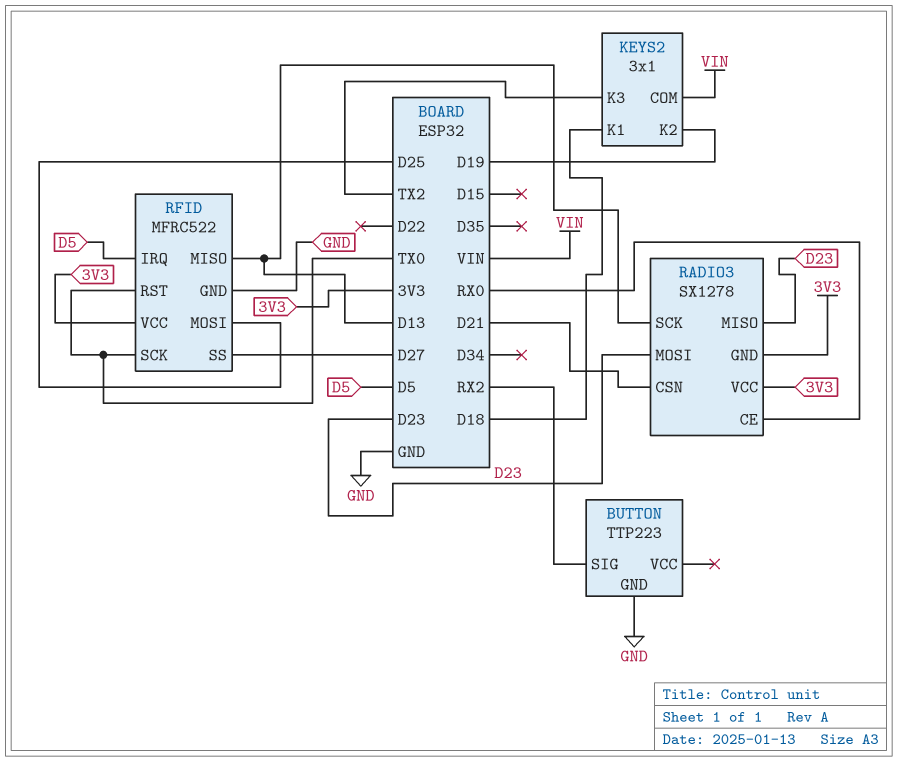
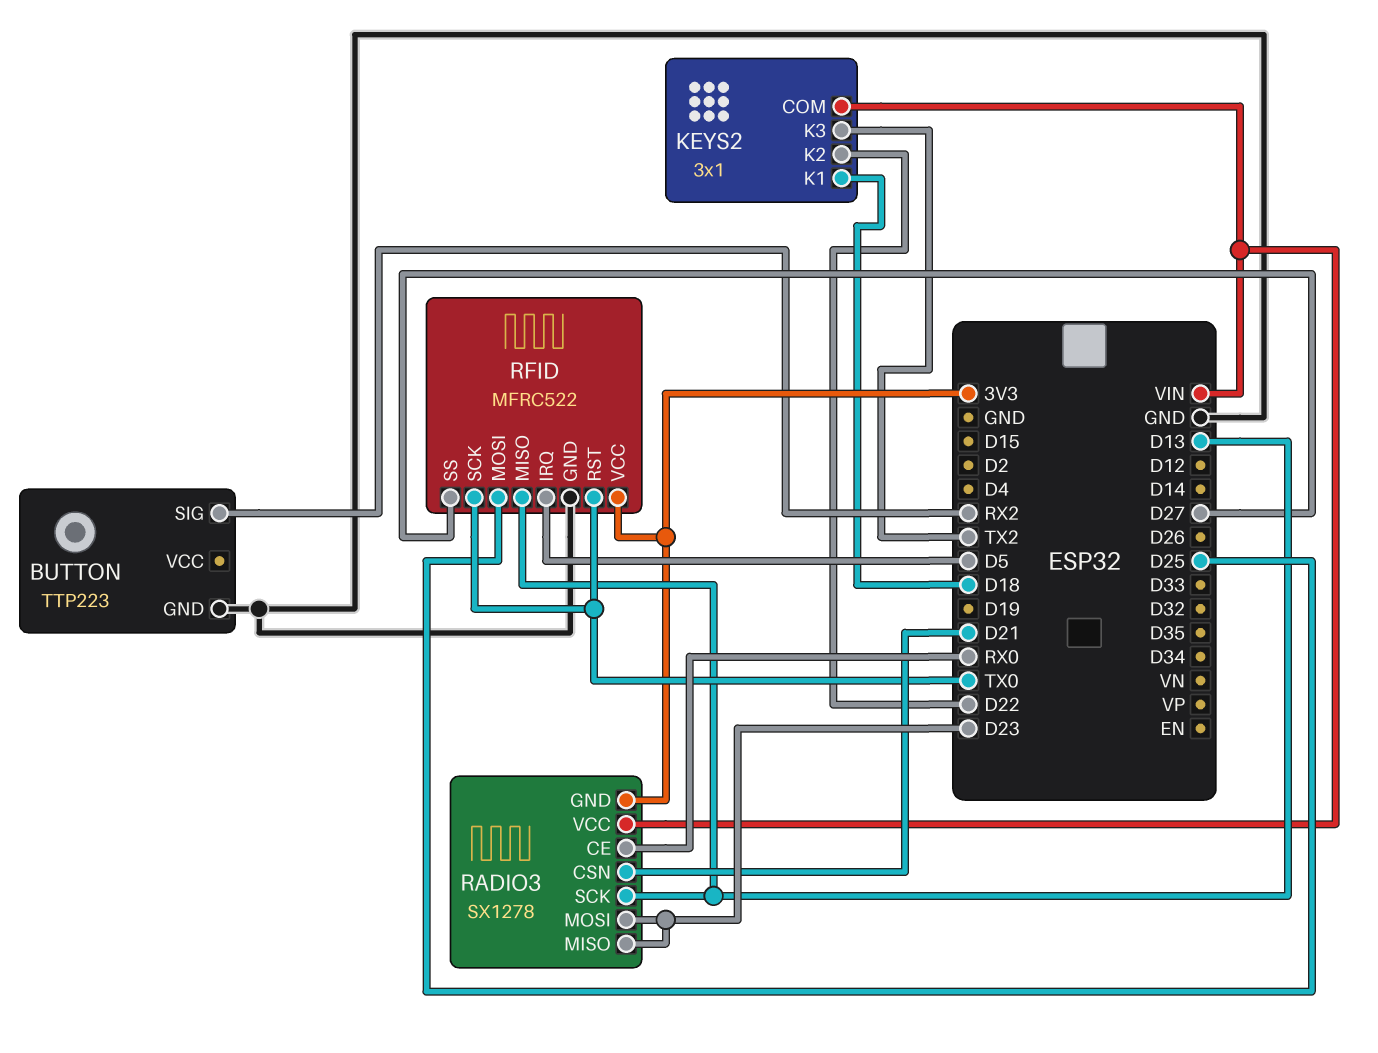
KEYS2 pin K2: D19 -> D22
RADIO3 pin VCC: 3V3 -> VIN

